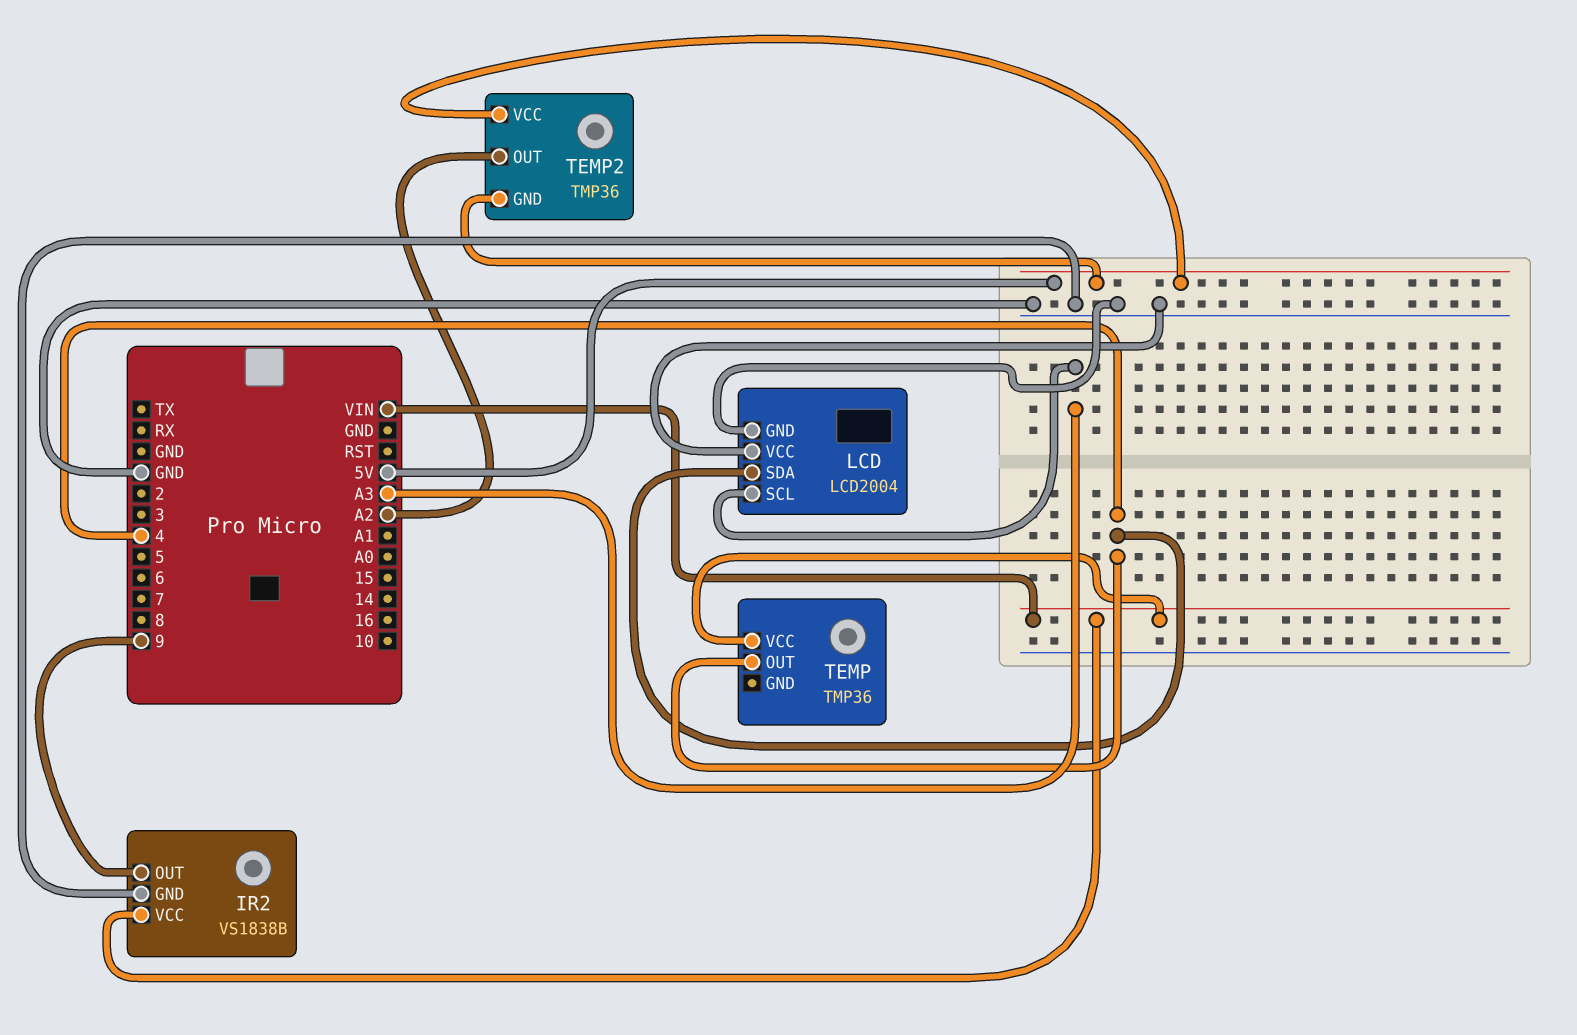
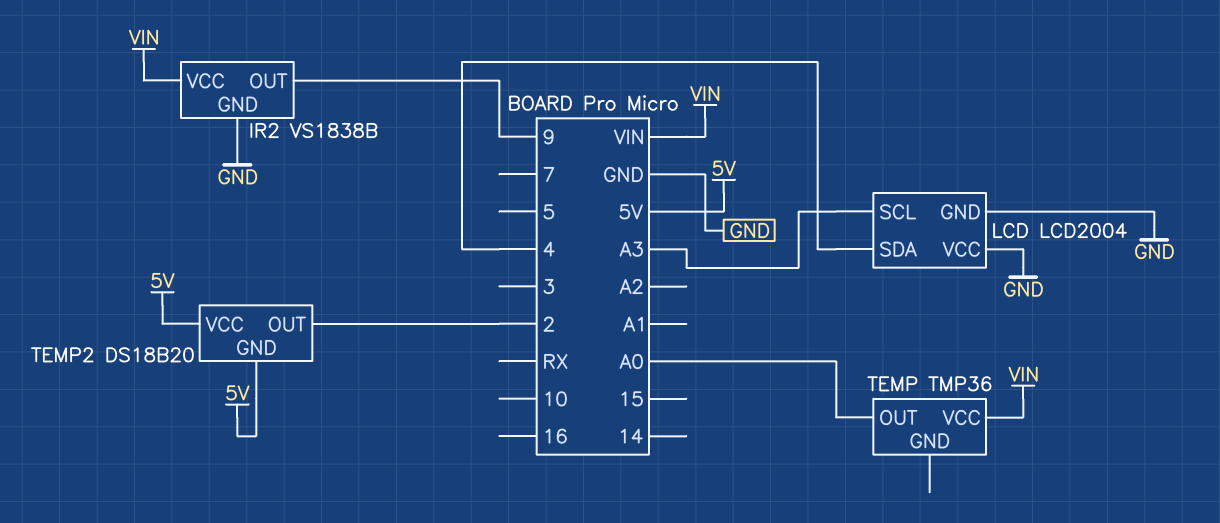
TEMP pin OUT: 4 -> A0
TEMP2: TMP36 -> DS18B20
TEMP2 pin OUT: A2 -> 2

